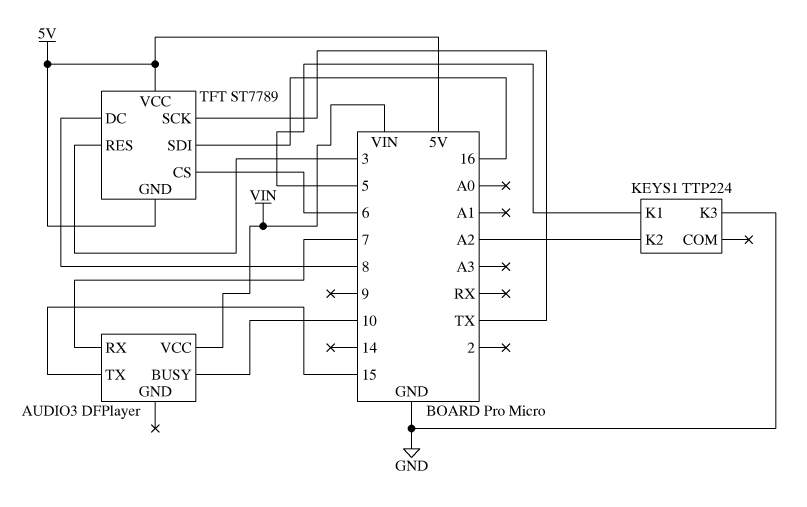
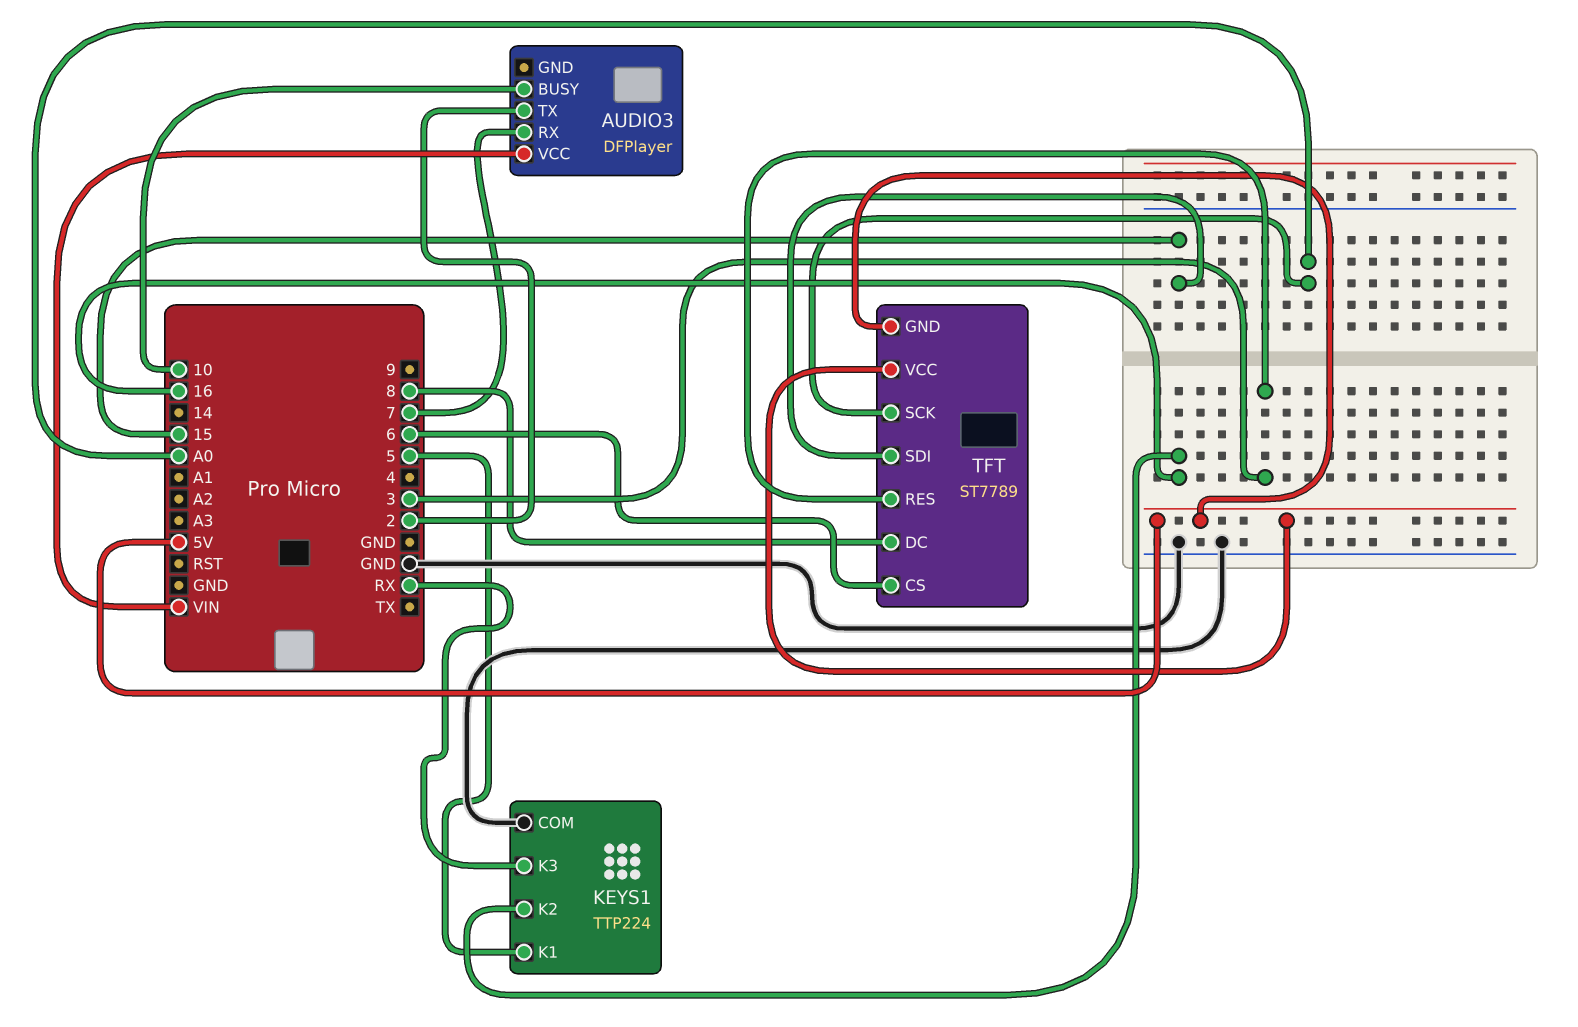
AUDIO3 pin TX: 15 -> 2
KEYS1 pin COM: none -> GND
KEYS1 pin K2: A2 -> 16
KEYS1 pin K3: GND -> RX
TFT pin SCK: TX -> A0
TFT pin SDI: 16 -> 15

